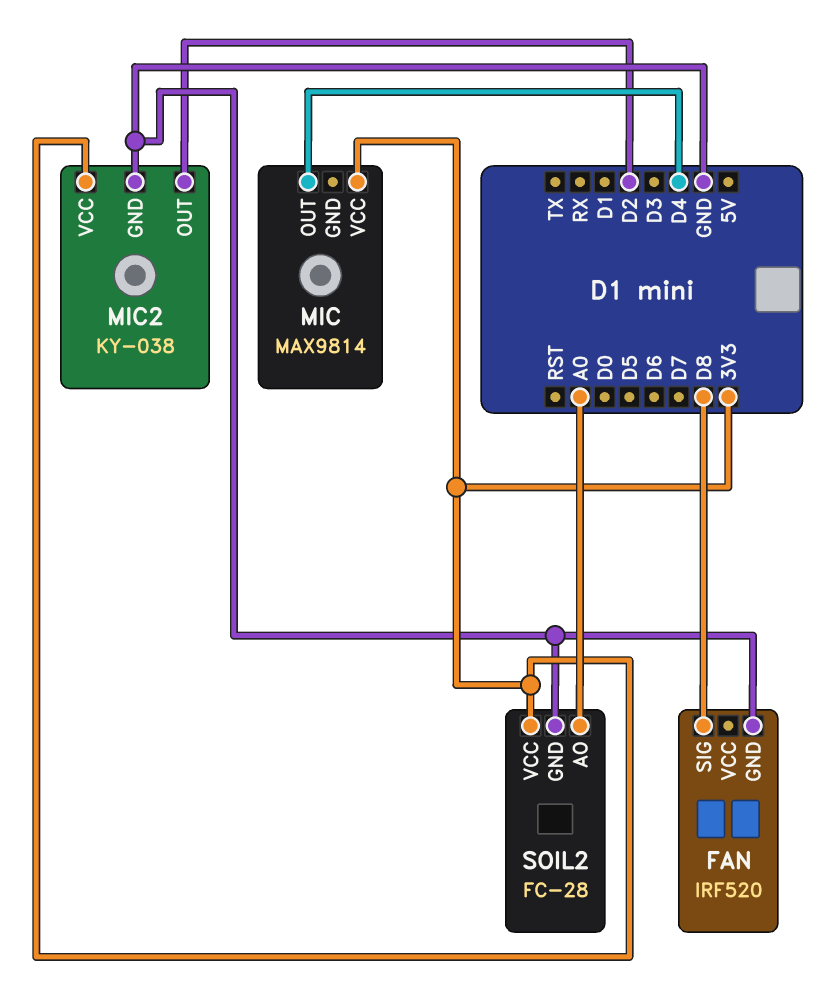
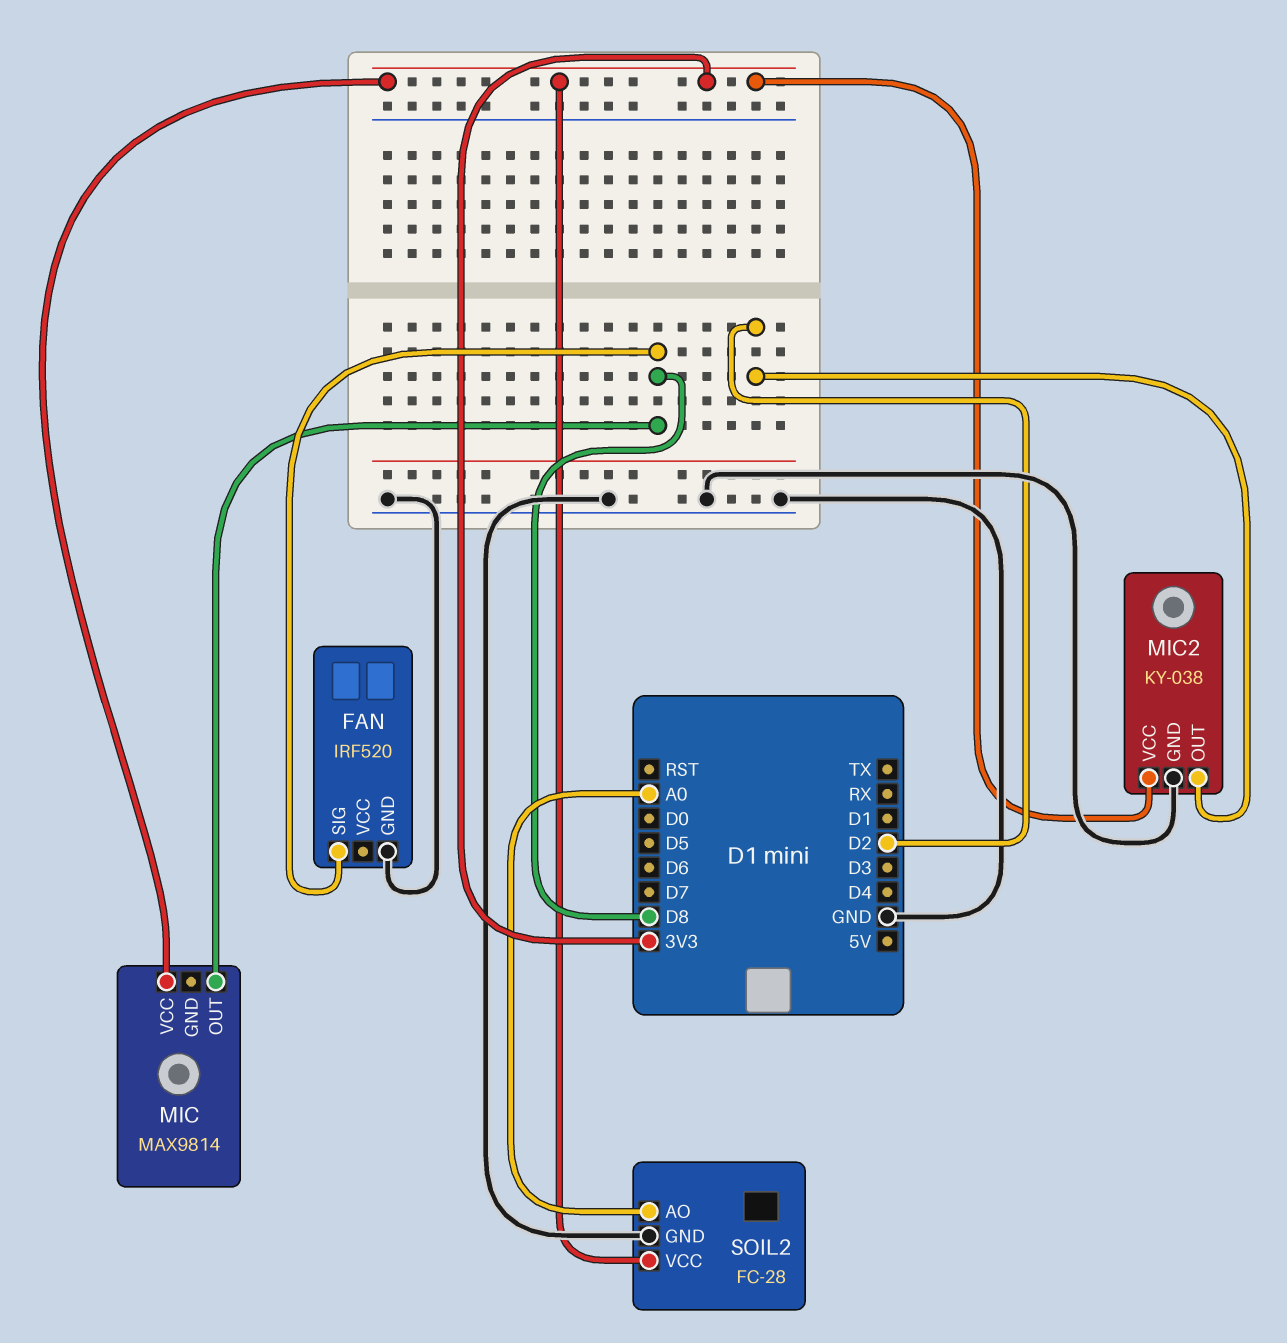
MIC pin OUT: D4 -> D8

